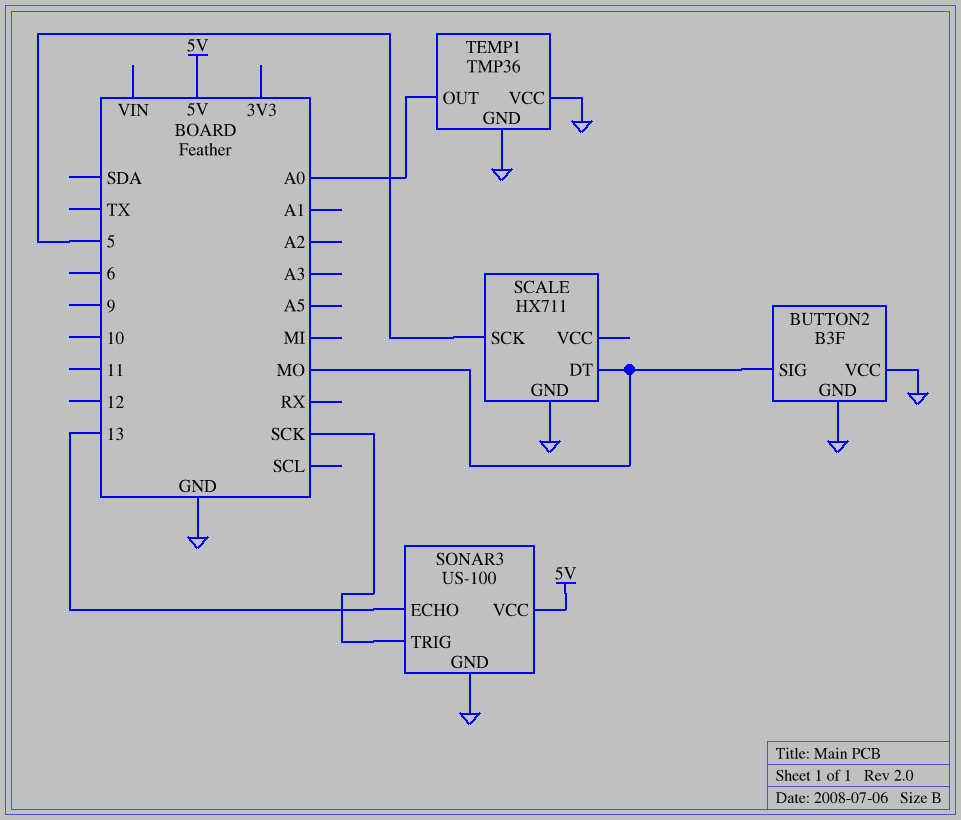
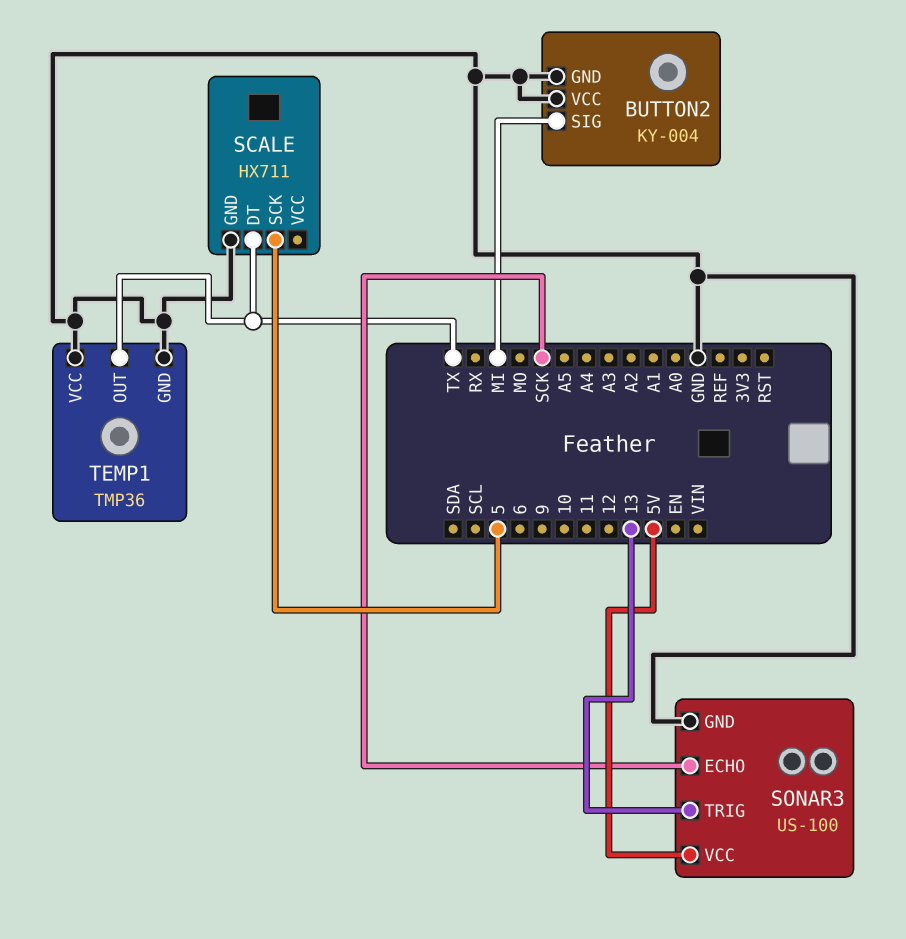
BUTTON2: B3F -> KY-004
BUTTON2 pin SIG: MO -> MI
SCALE pin DT: MO -> TX
SONAR3 pin ECHO: 13 -> SCK
SONAR3 pin TRIG: SCK -> 13
TEMP1 pin OUT: A0 -> TX

